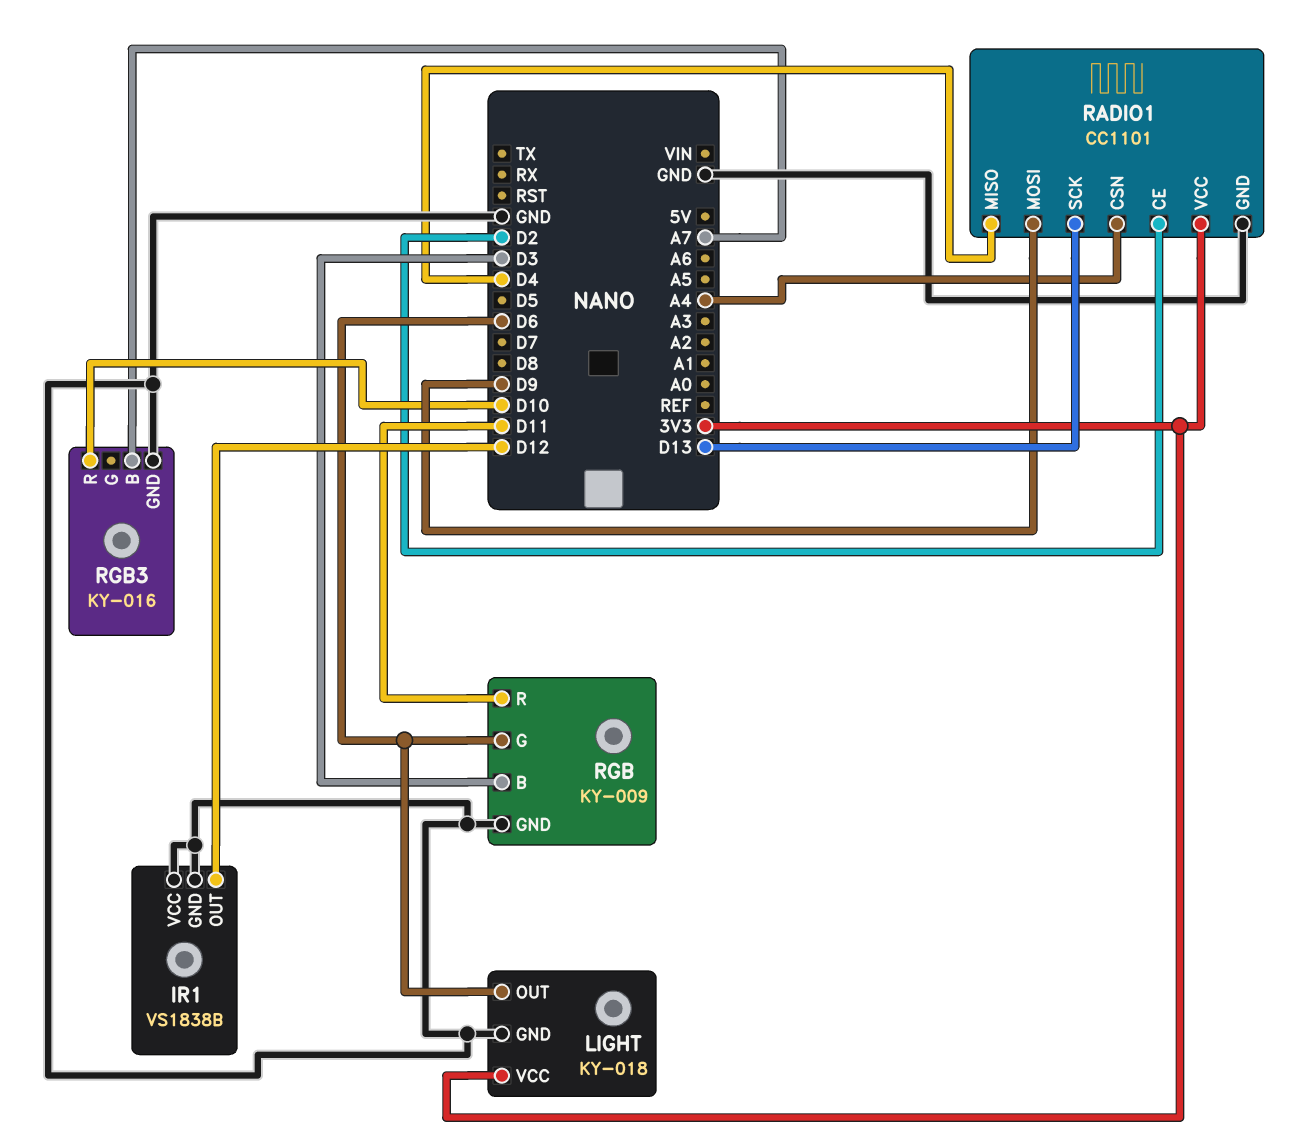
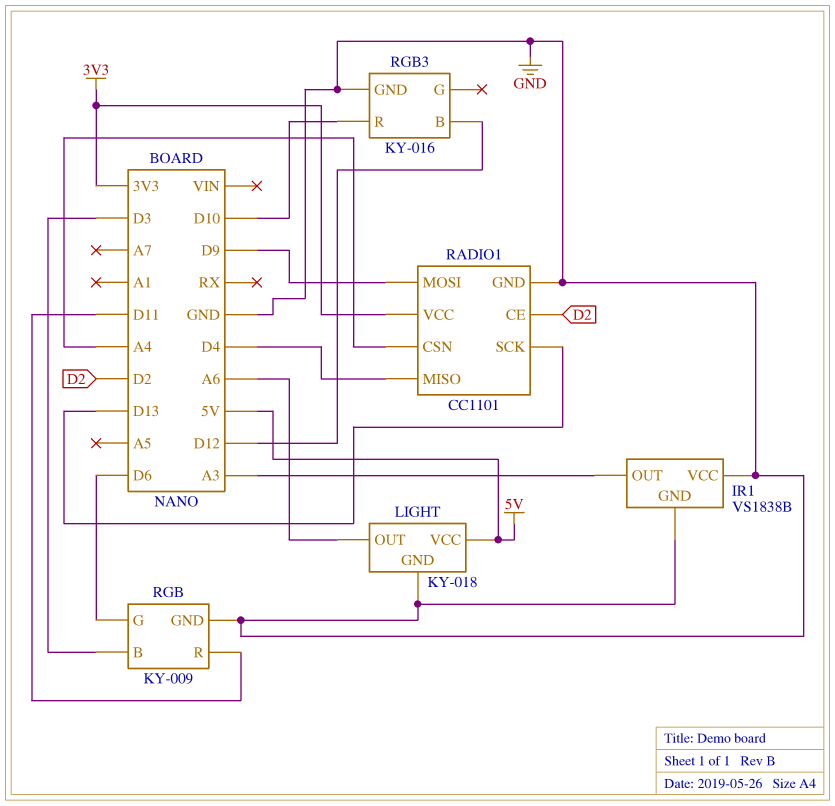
IR1 pin OUT: D12 -> A3
LIGHT pin OUT: D6 -> A6
LIGHT pin VCC: 3V3 -> 5V
RGB3 pin B: A7 -> D12

